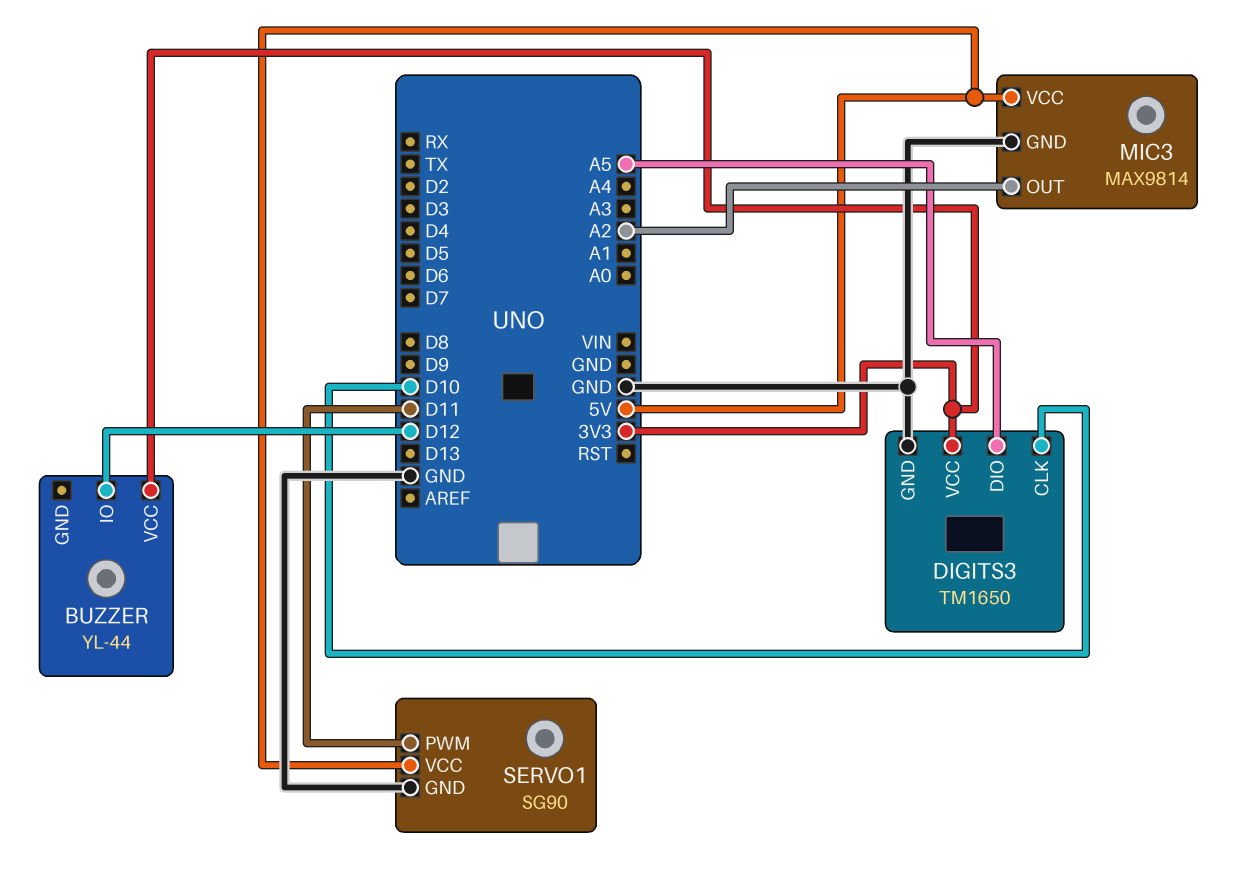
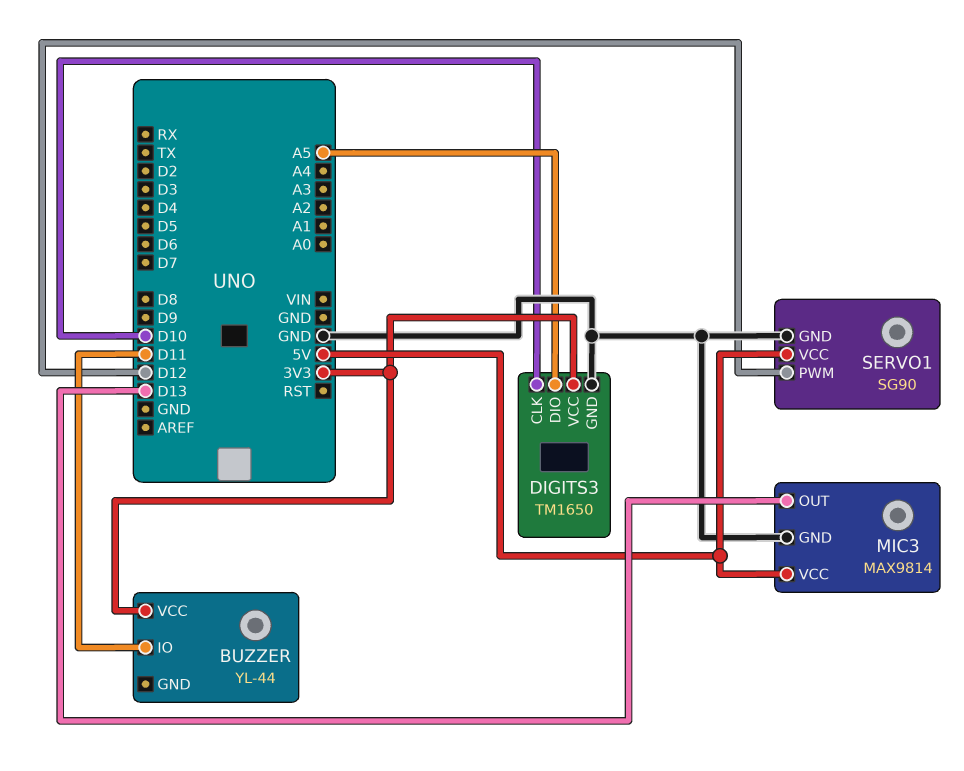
BUZZER pin IO: D12 -> D11
MIC3 pin OUT: A2 -> D13
SERVO1 pin PWM: D11 -> D12

